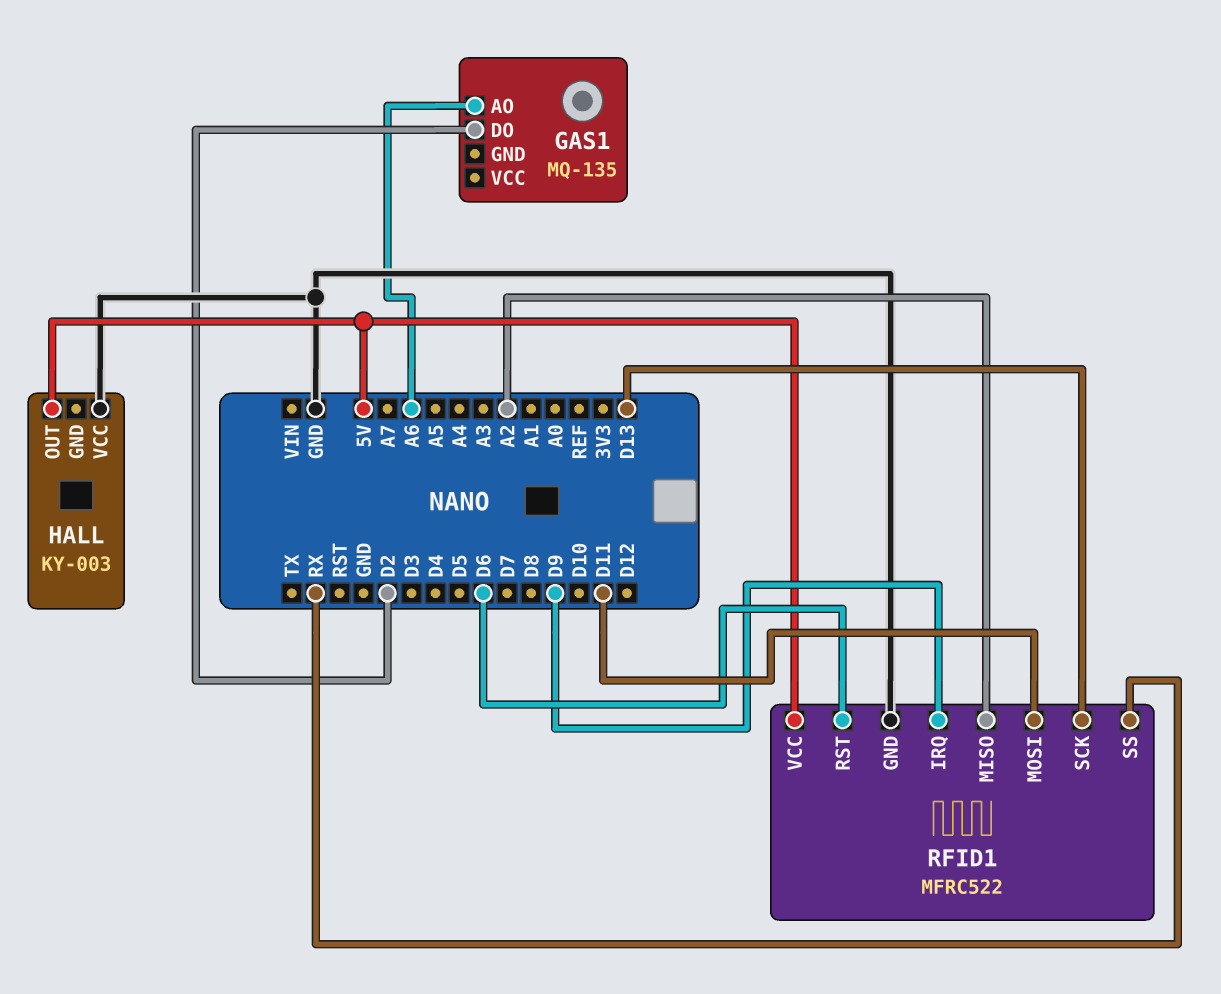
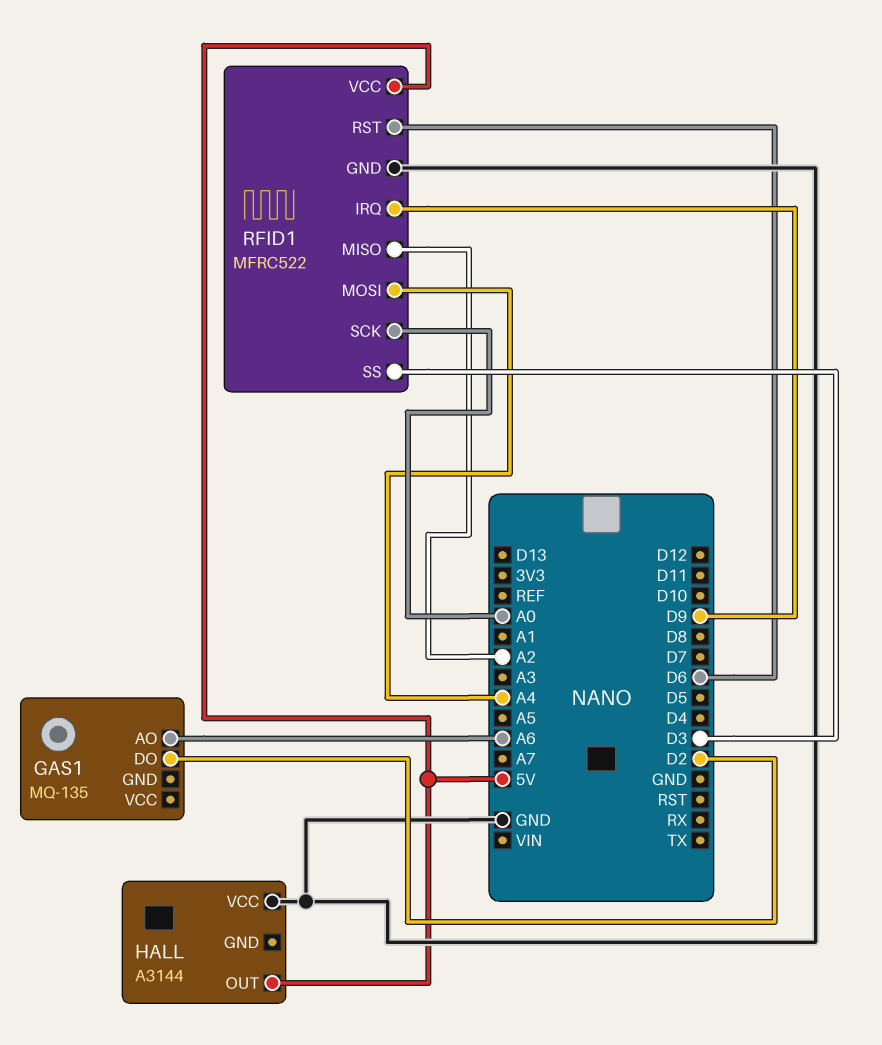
HALL: KY-003 -> A3144
RFID1 pin MOSI: D11 -> A4
RFID1 pin SCK: D13 -> A0
RFID1 pin SS: RX -> D3

